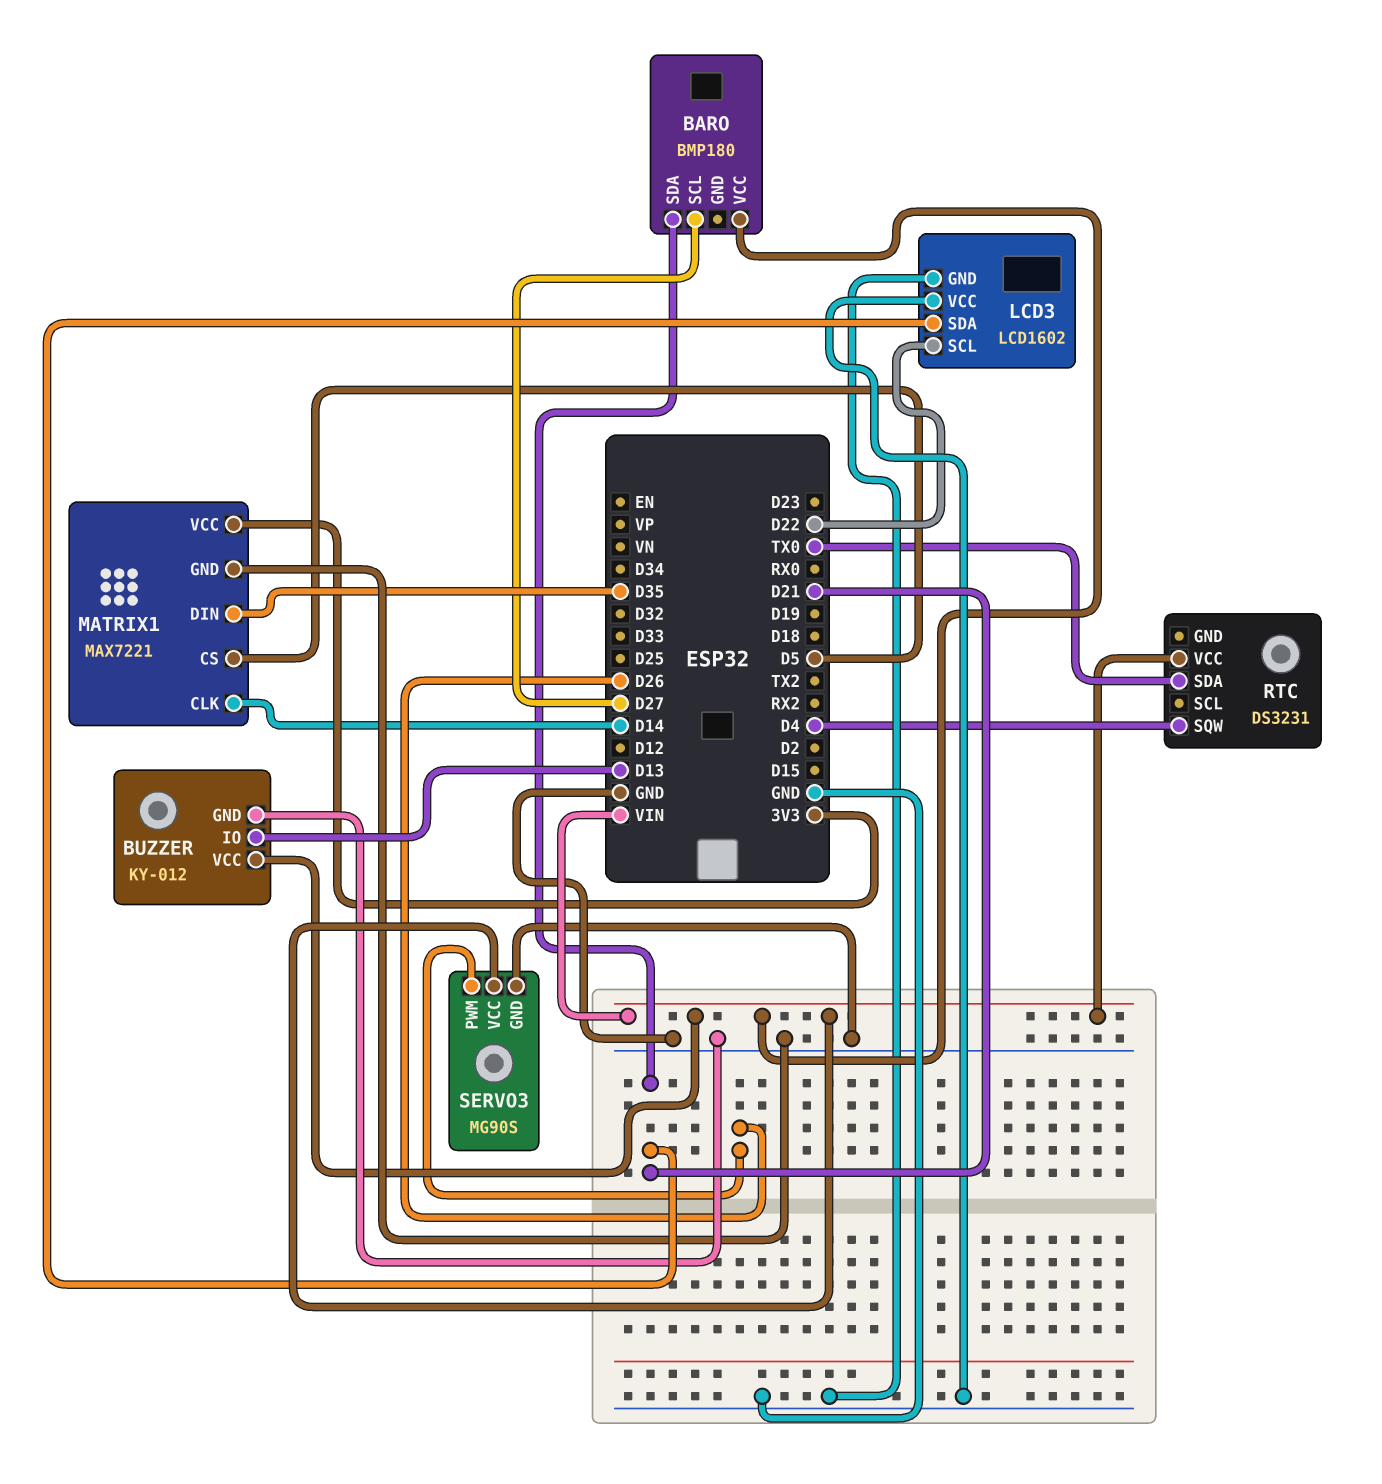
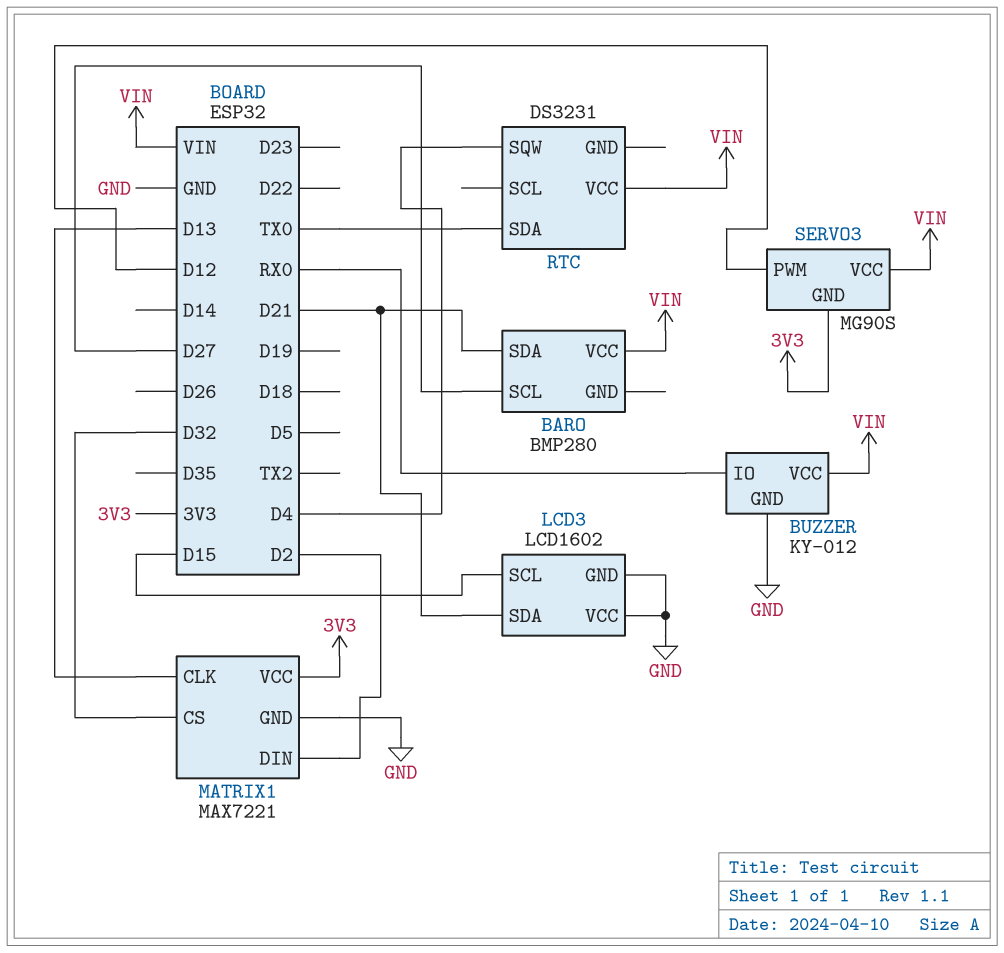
BARO: BMP180 -> BMP280
BUZZER pin IO: D13 -> RX0
LCD3 pin SCL: D22 -> D15
MATRIX1 pin CLK: D14 -> D13
MATRIX1 pin CS: D5 -> D32
MATRIX1 pin DIN: D35 -> D2
SERVO3 pin GND: GND -> 3V3
SERVO3 pin PWM: D26 -> D12

